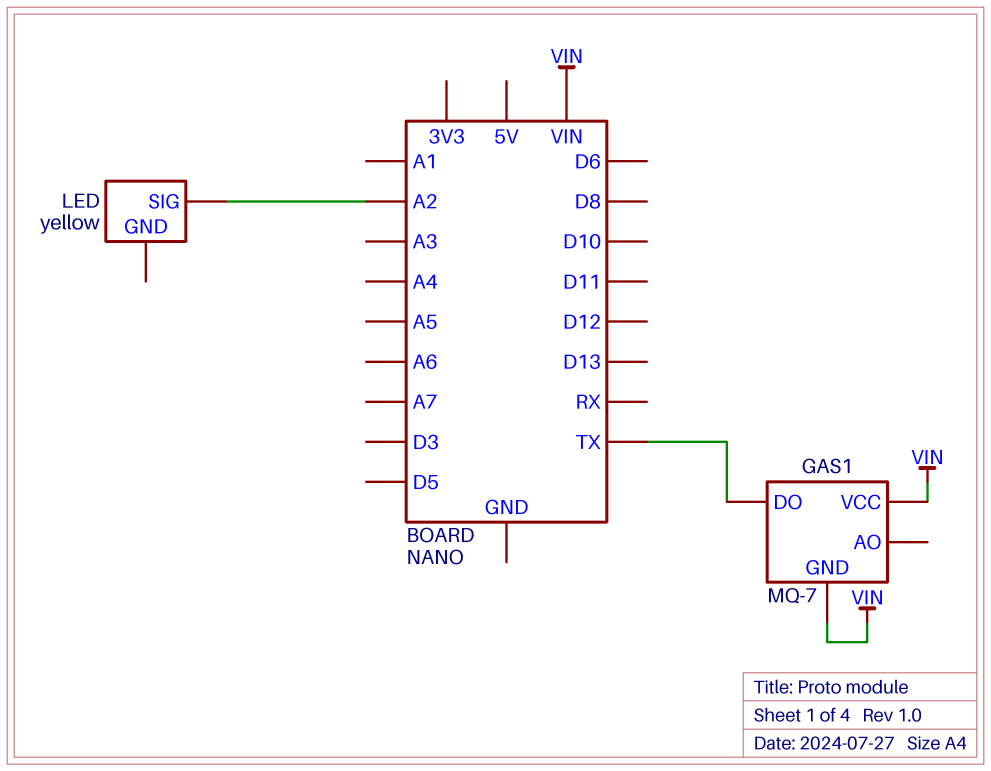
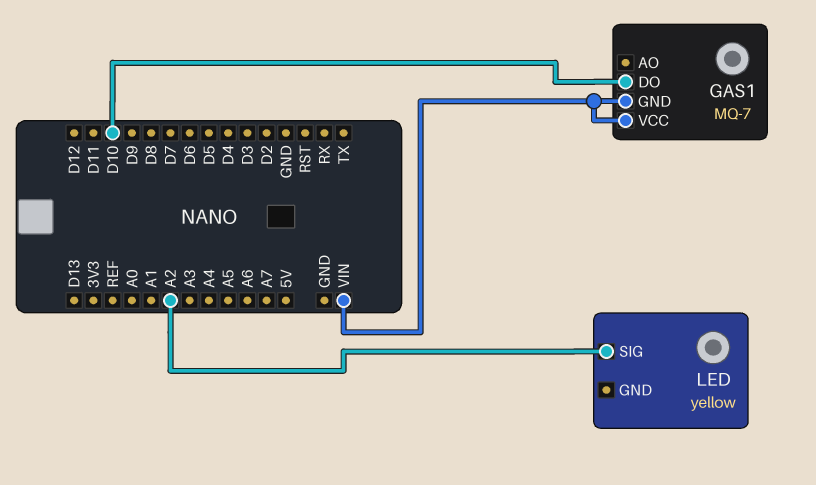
GAS1 pin DO: TX -> D10

